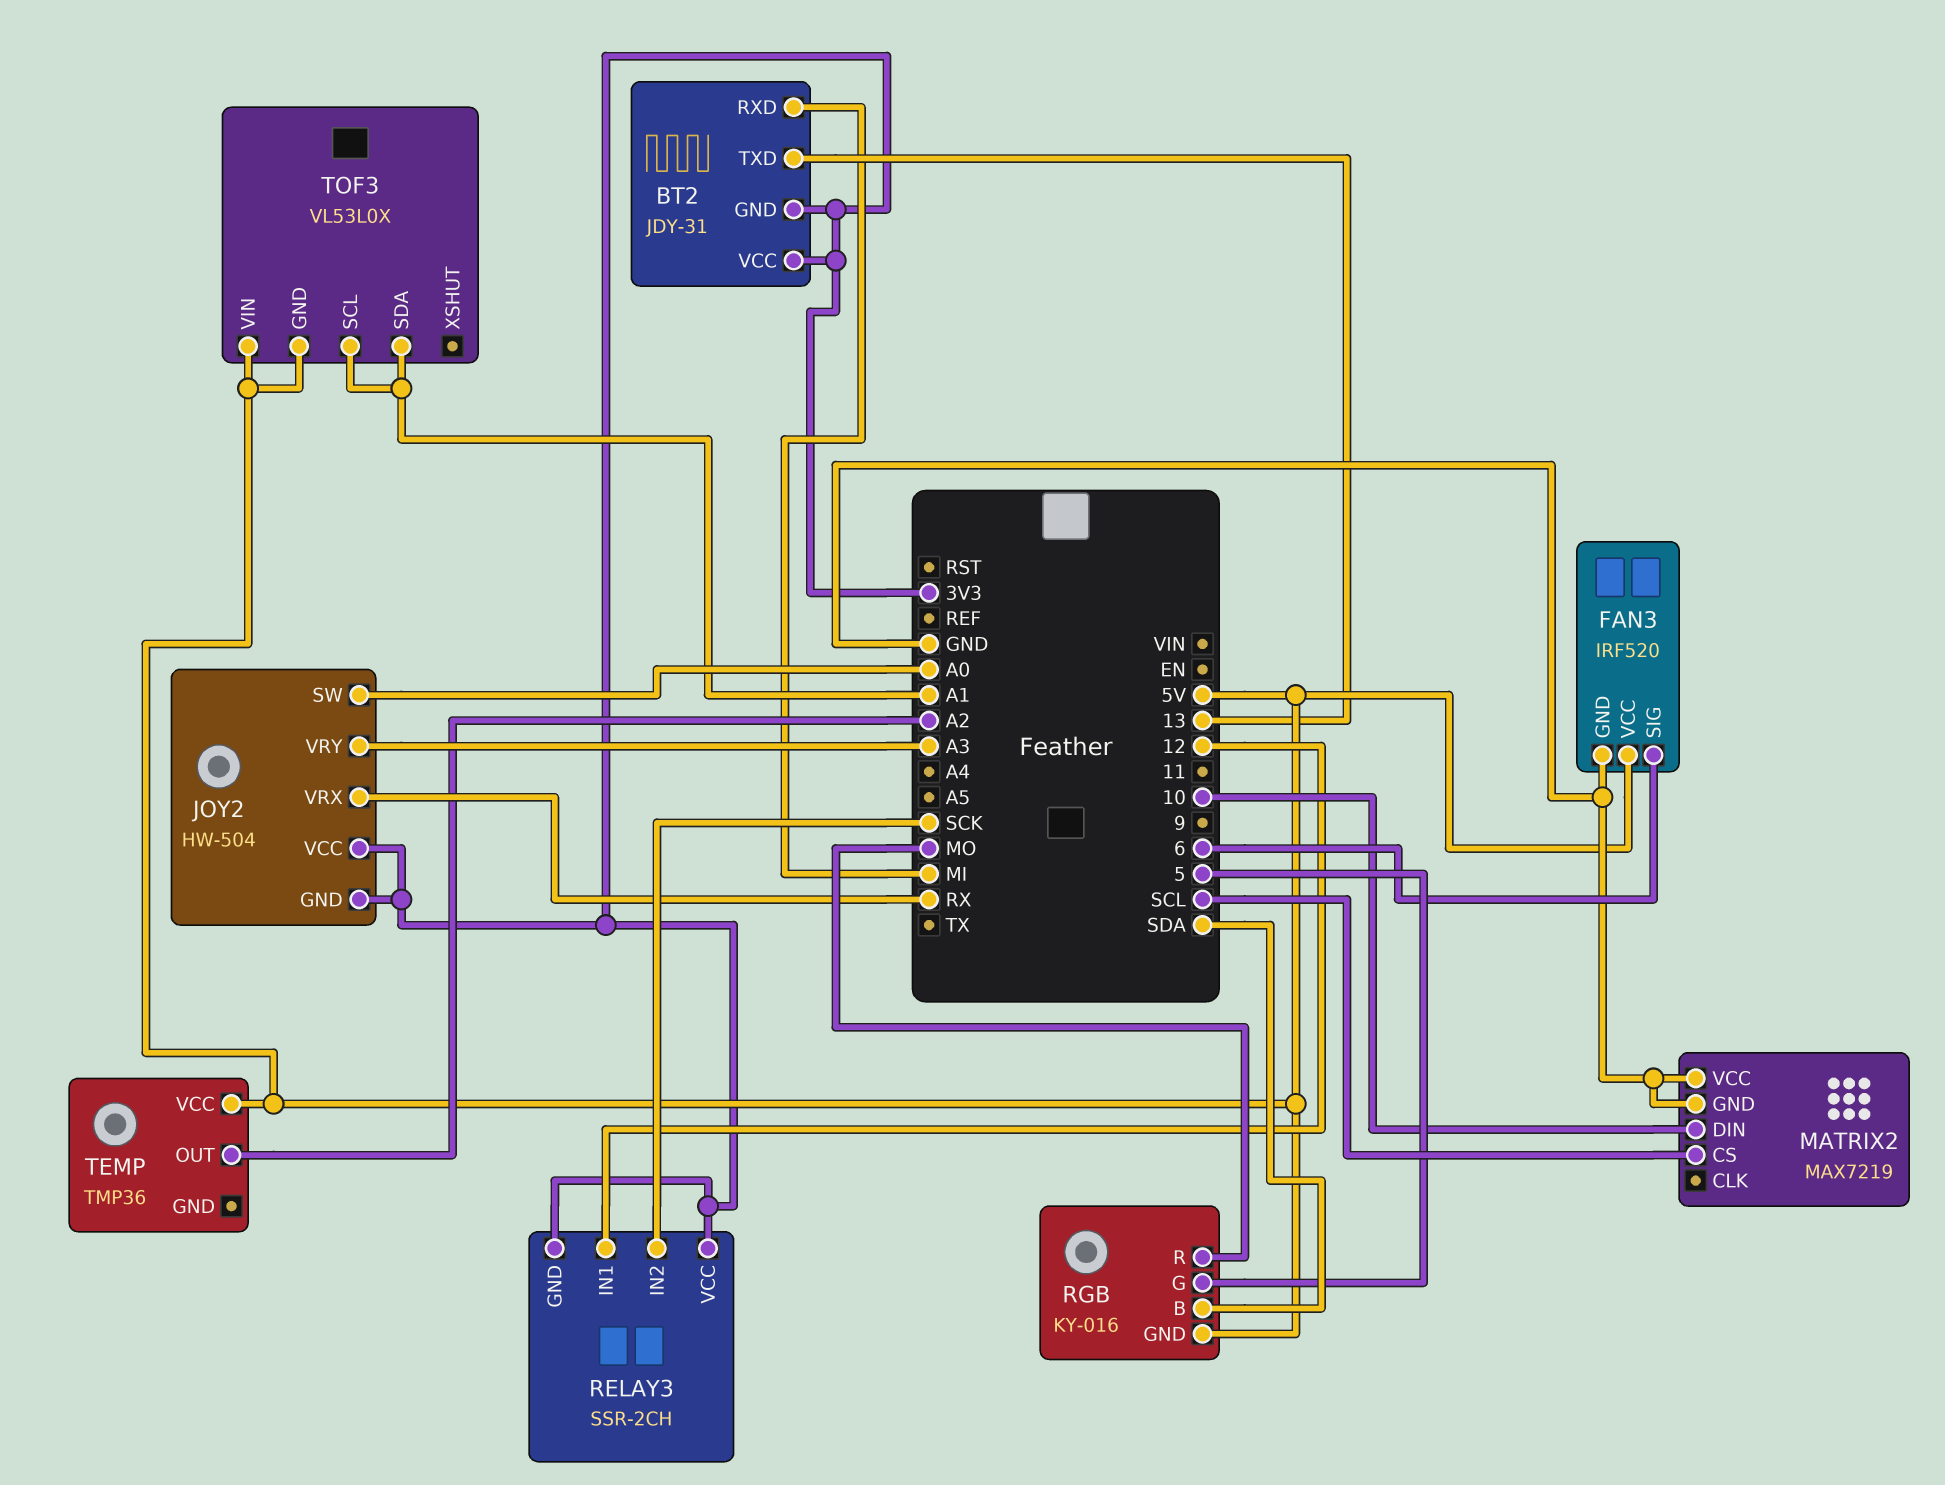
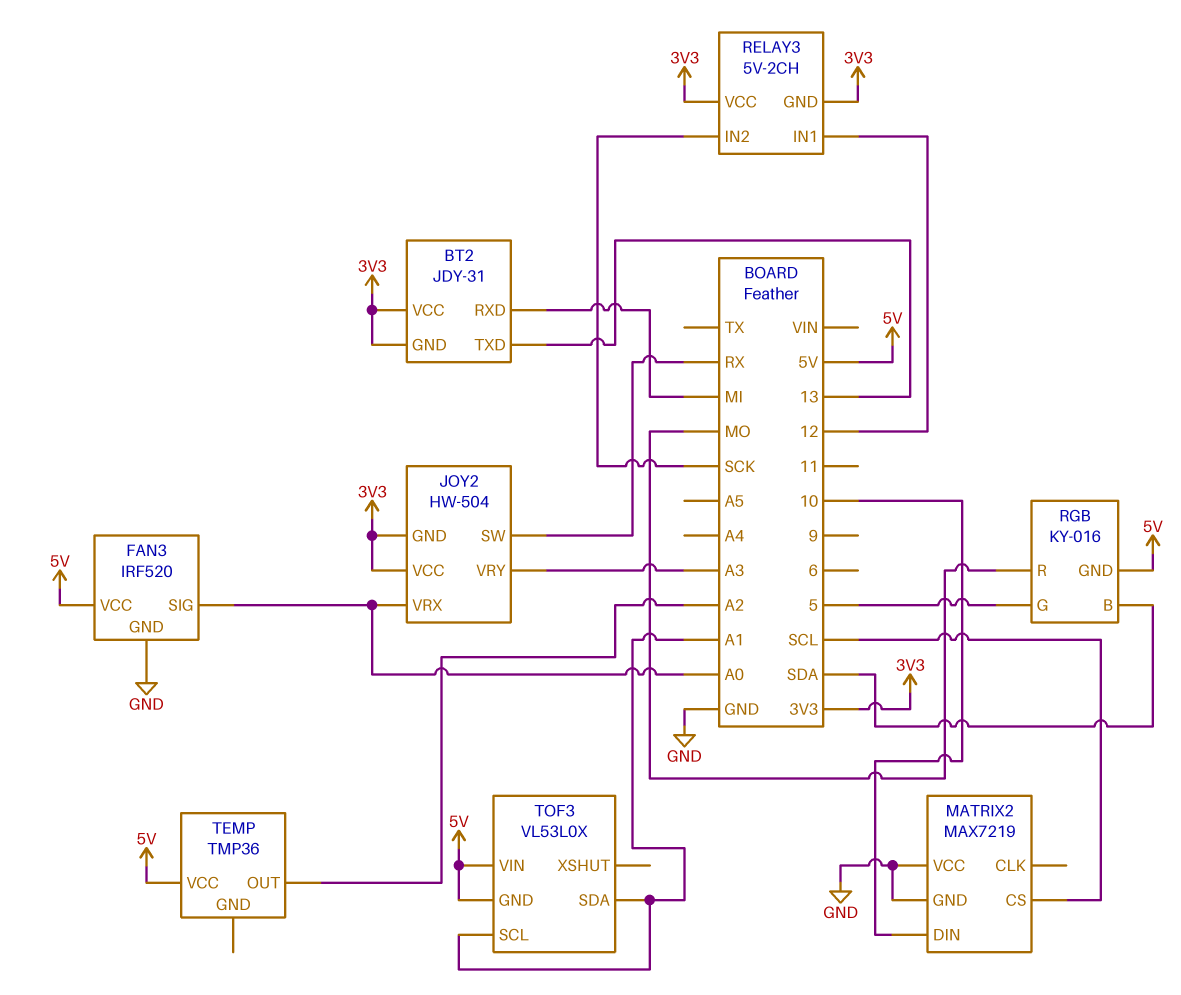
FAN3 pin SIG: 6 -> A0
JOY2 pin SW: A0 -> RX
JOY2 pin VRX: RX -> A0
RELAY3: SSR-2CH -> 5V-2CH

